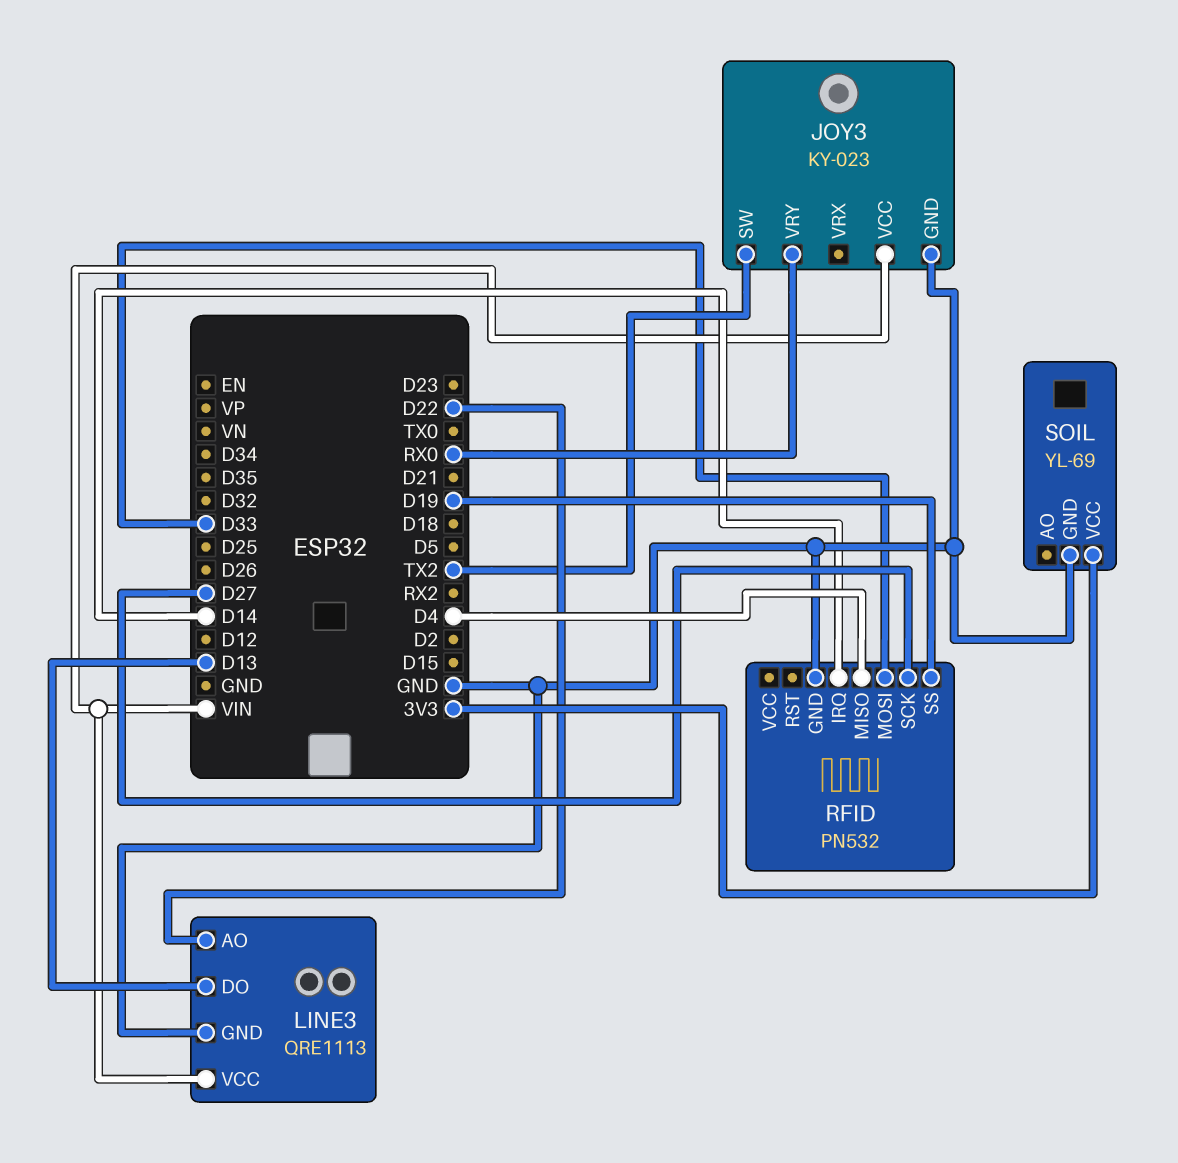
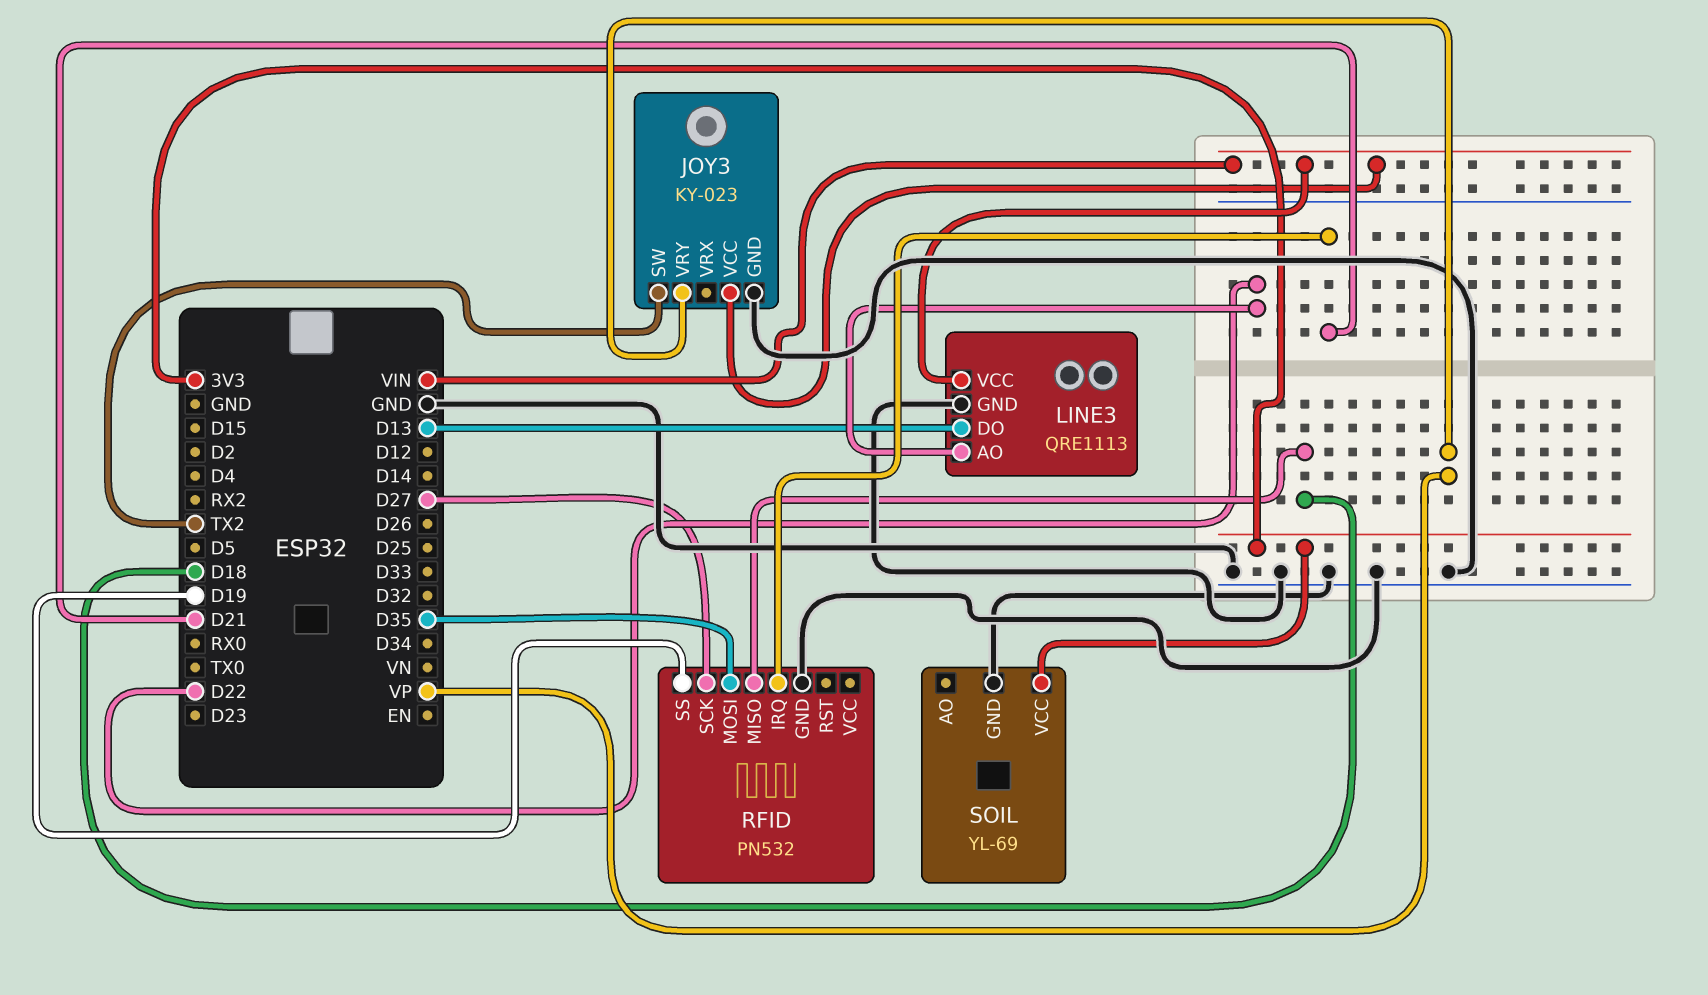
JOY3 pin VRY: RX0 -> VP
RFID pin IRQ: D14 -> D21
RFID pin MISO: D4 -> D18
RFID pin MOSI: D33 -> D35

